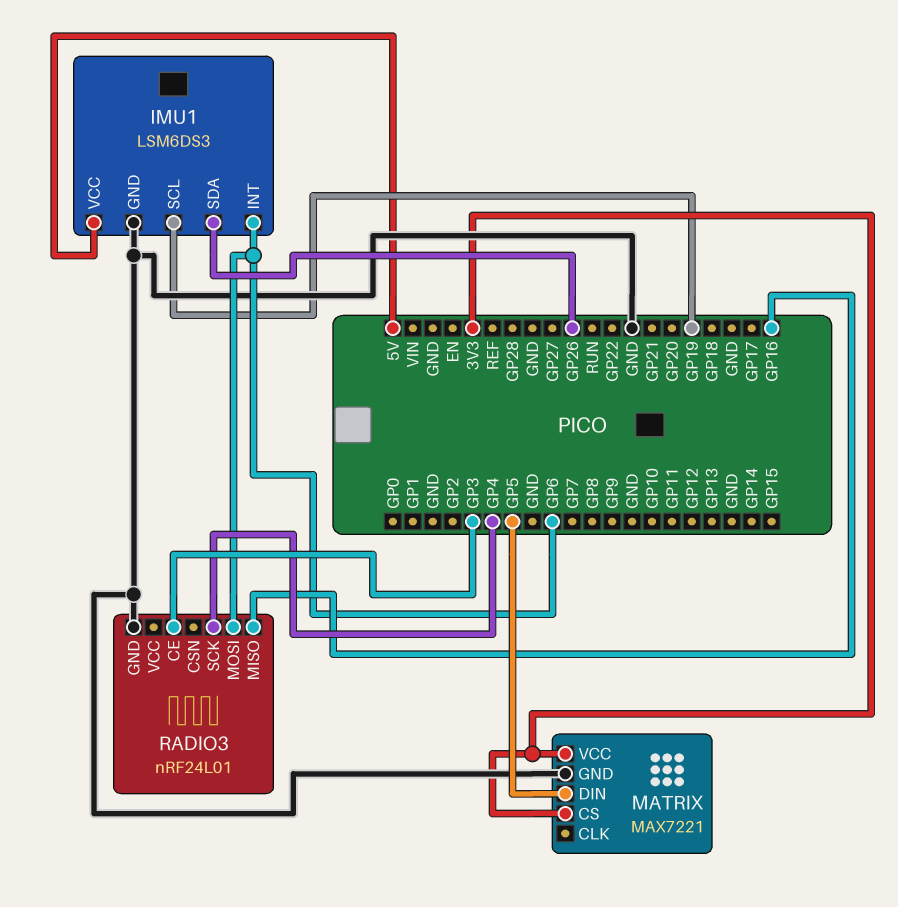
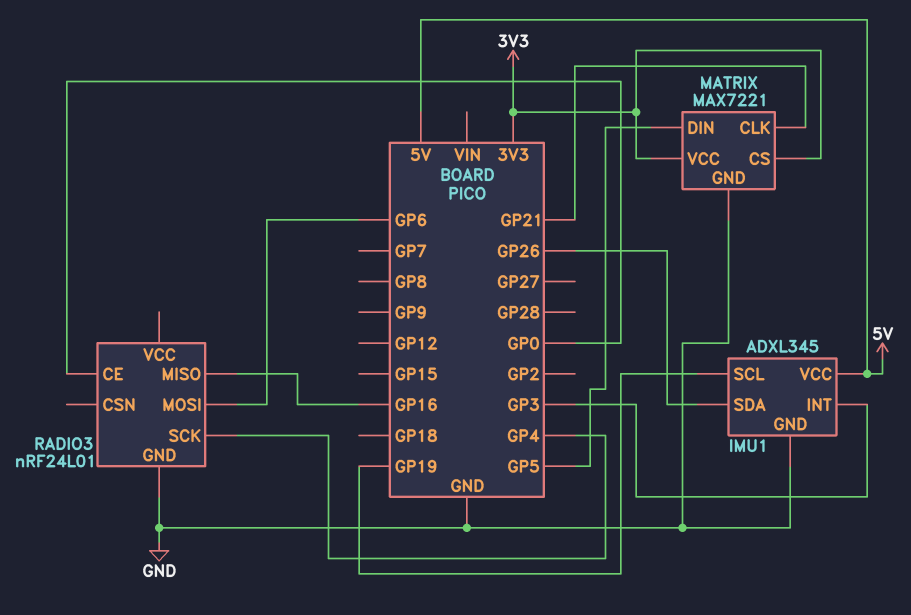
IMU1: LSM6DS3 -> ADXL345
IMU1 pin INT: GP6 -> GP3
MATRIX pin CLK: none -> GP21
RADIO3 pin CE: GP3 -> GP0

